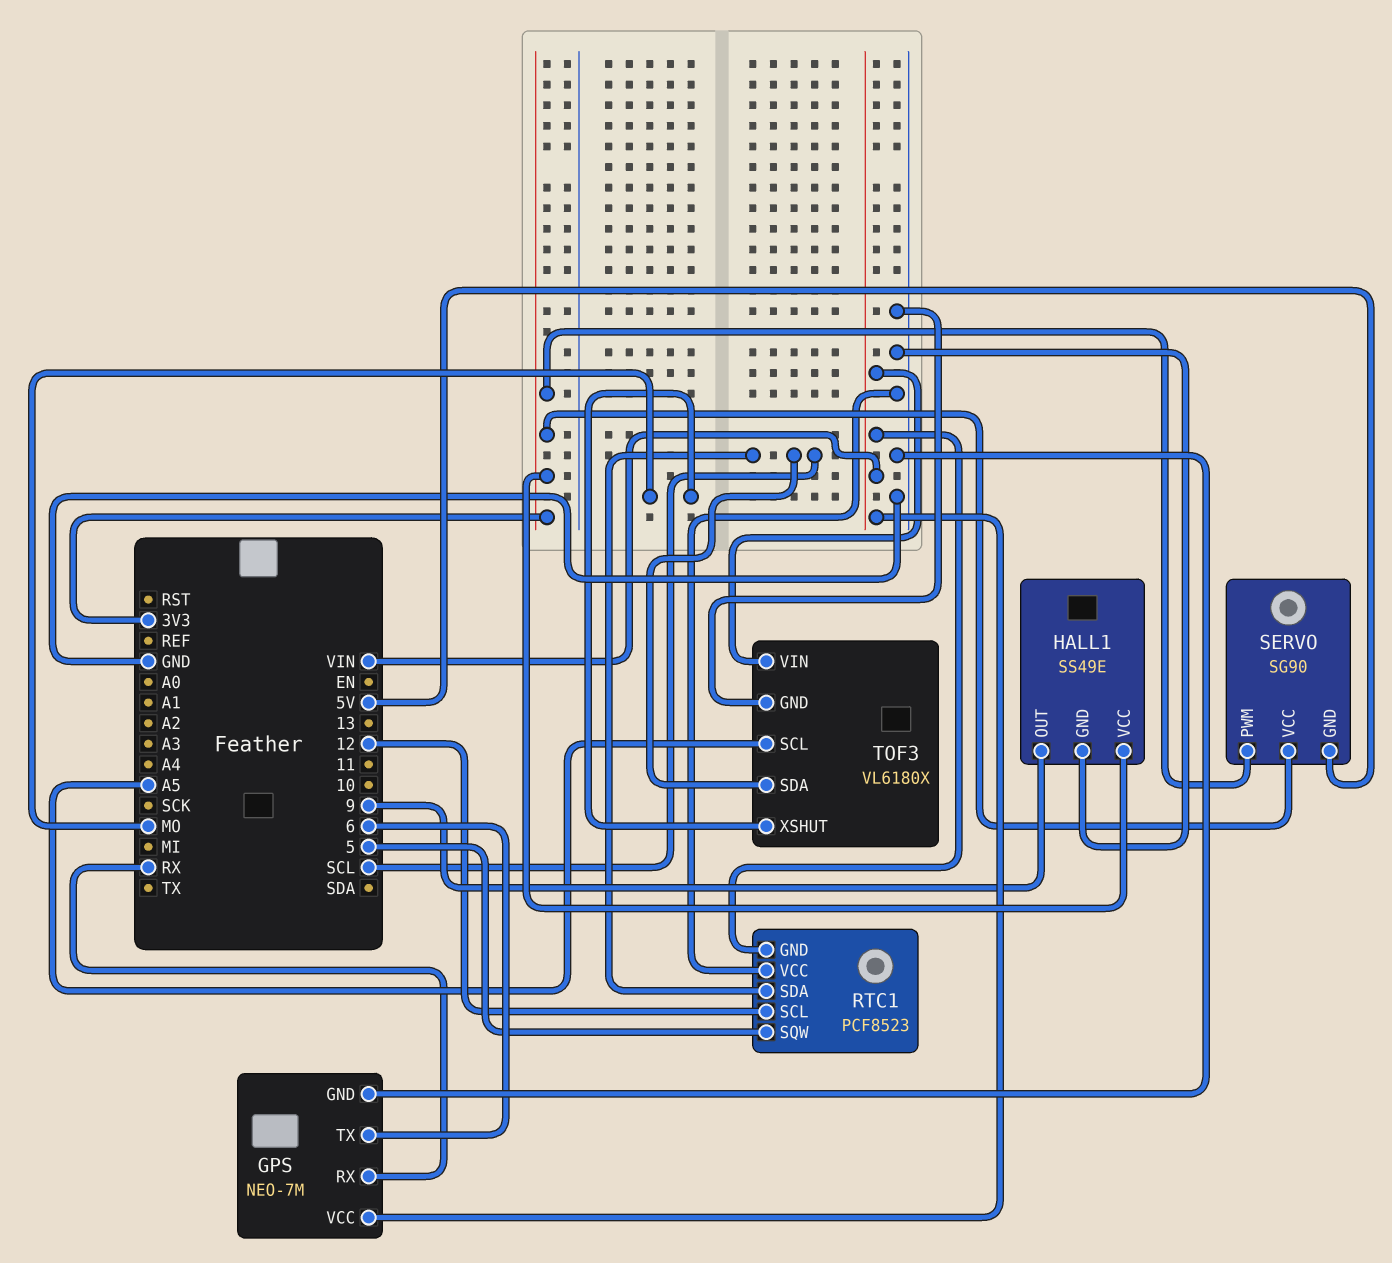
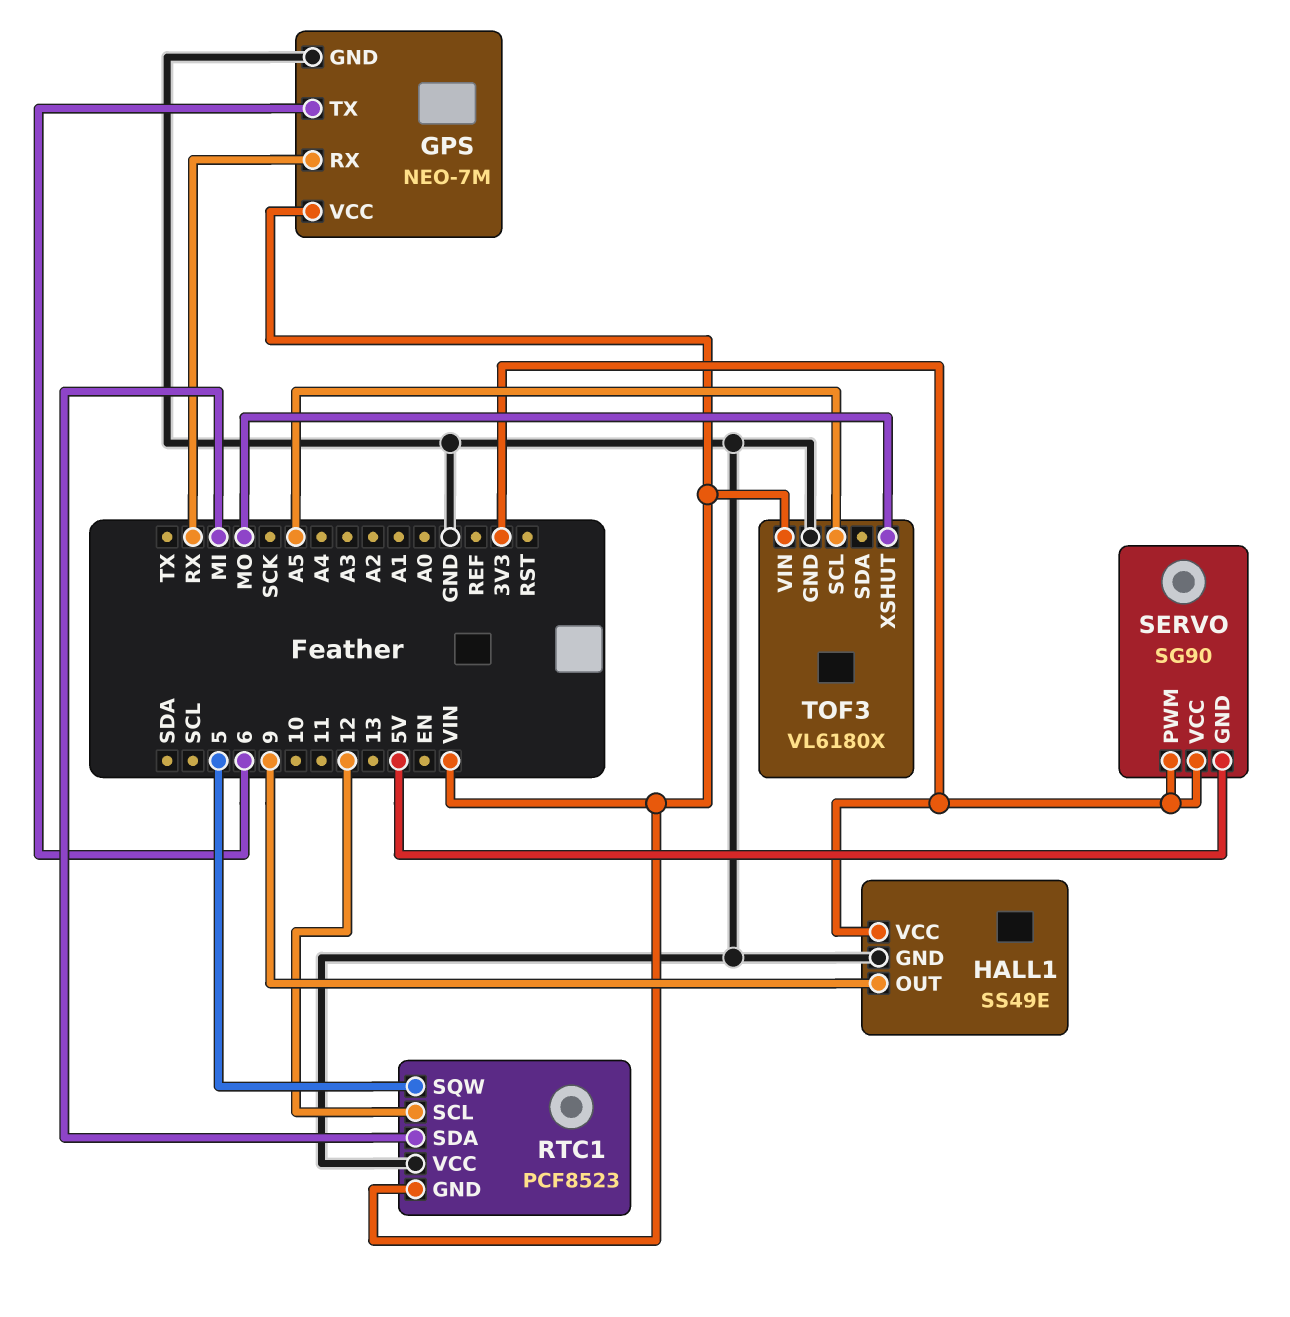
RTC1 pin SDA: SCL -> MI
TOF3 pin SDA: SCL -> none

